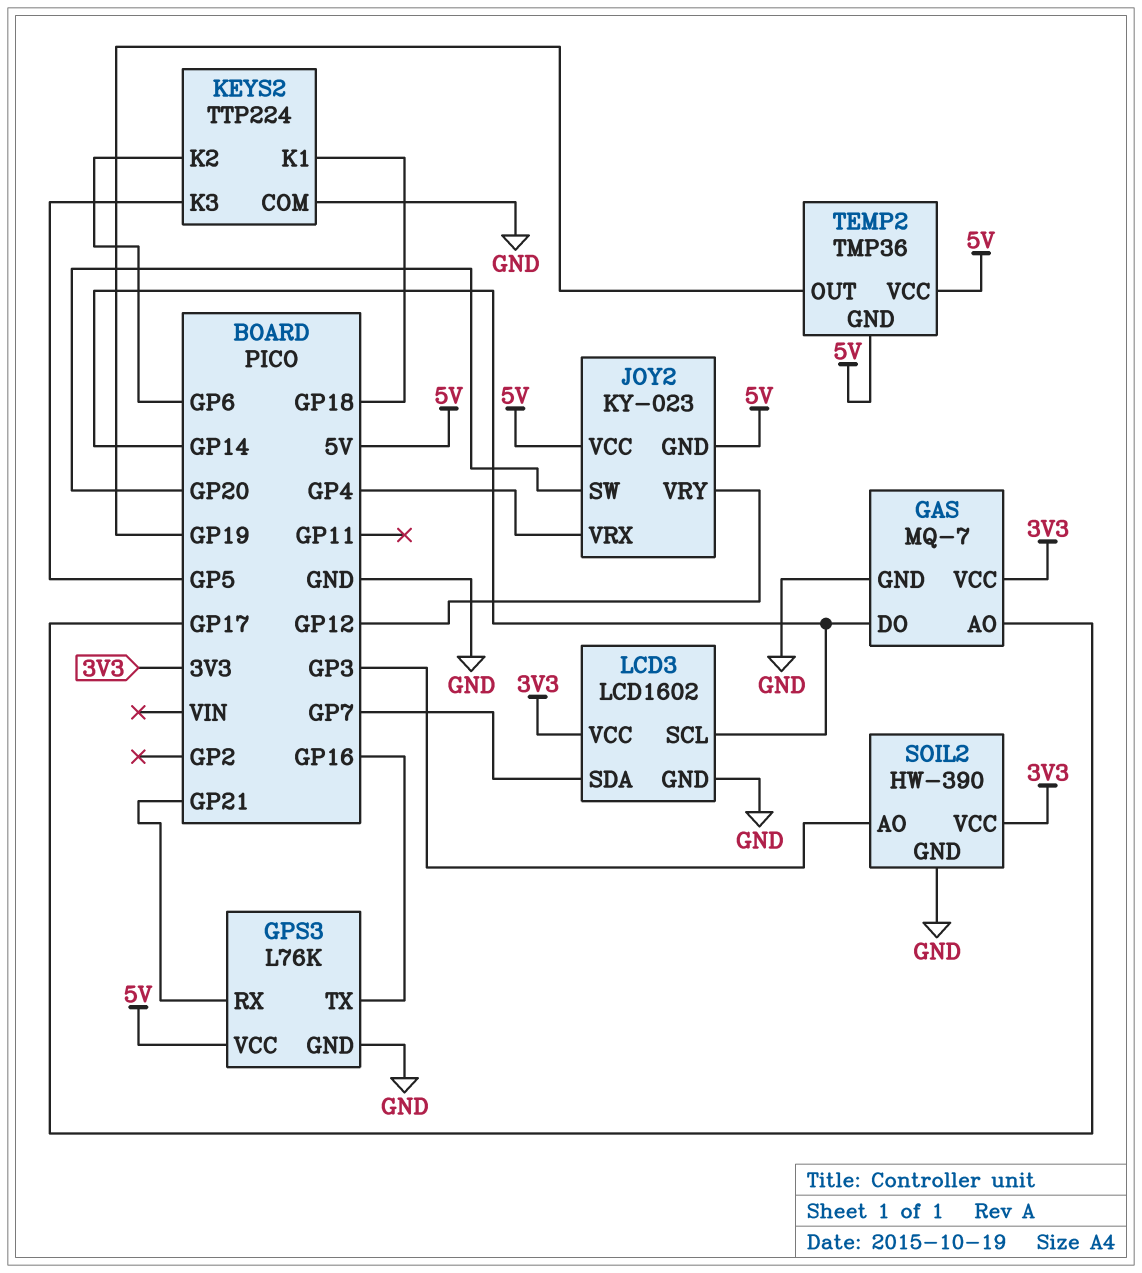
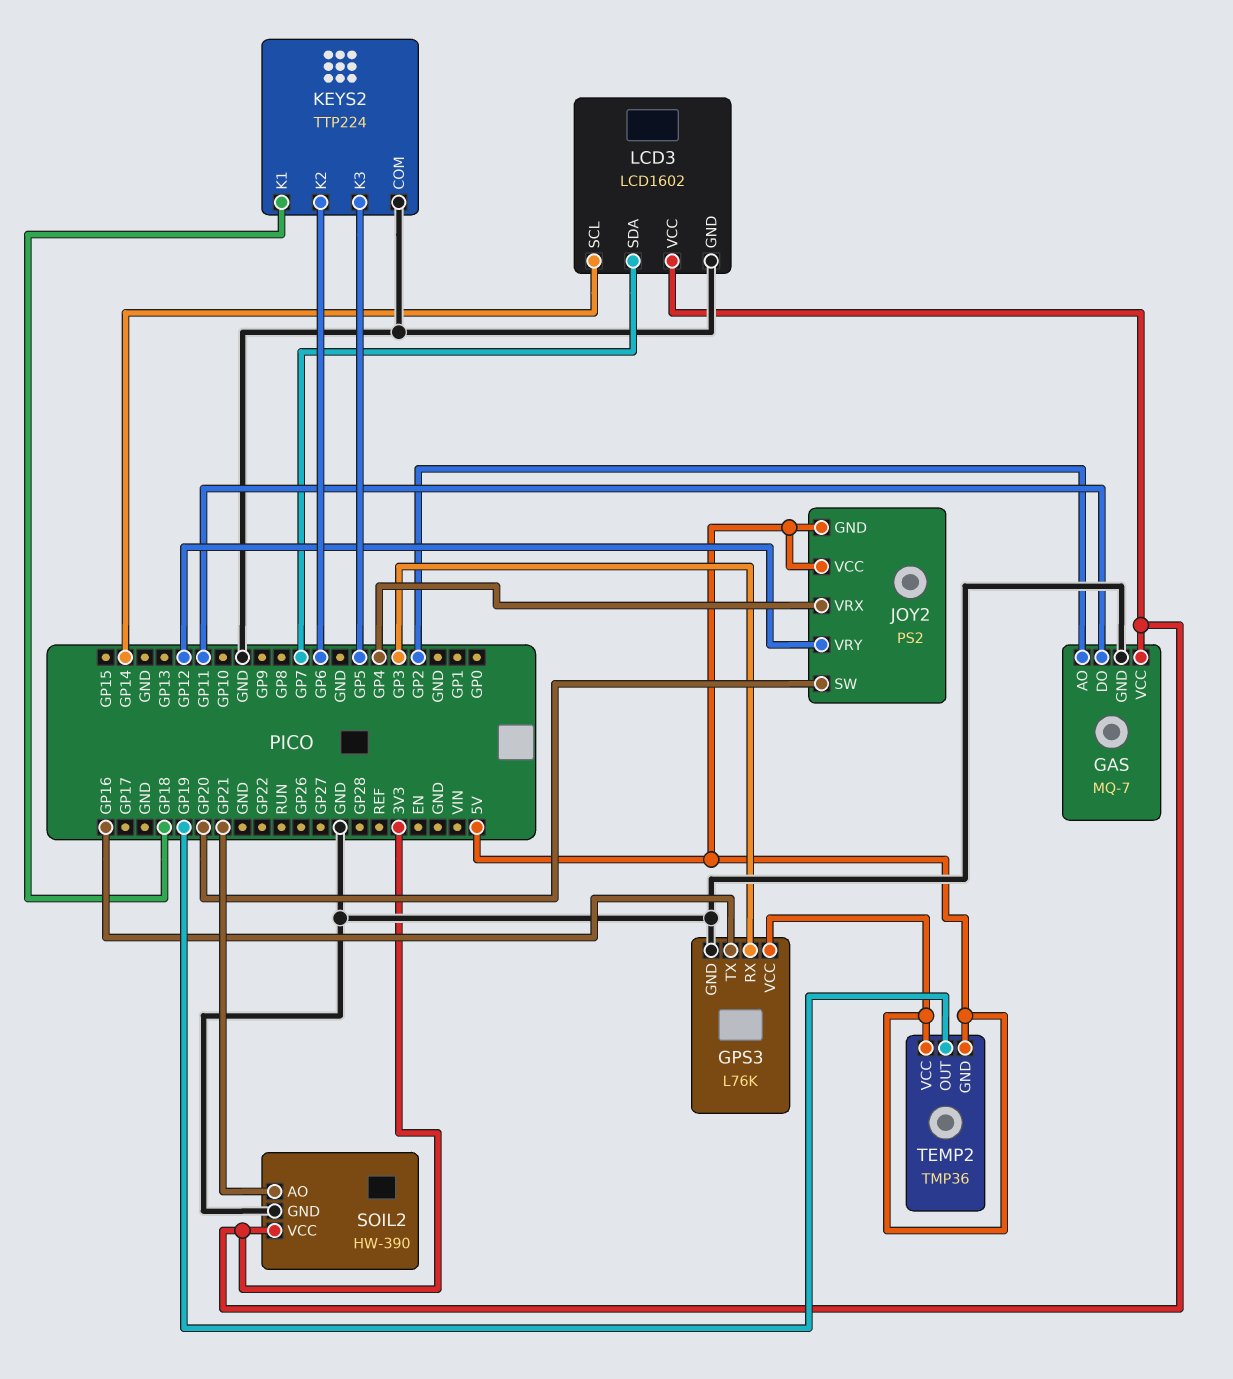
GAS pin AO: GP17 -> GP2
GAS pin DO: GP14 -> GP11
GPS3 pin RX: GP21 -> GP3
JOY2: KY-023 -> PS2
SOIL2 pin AO: GP3 -> GP21

